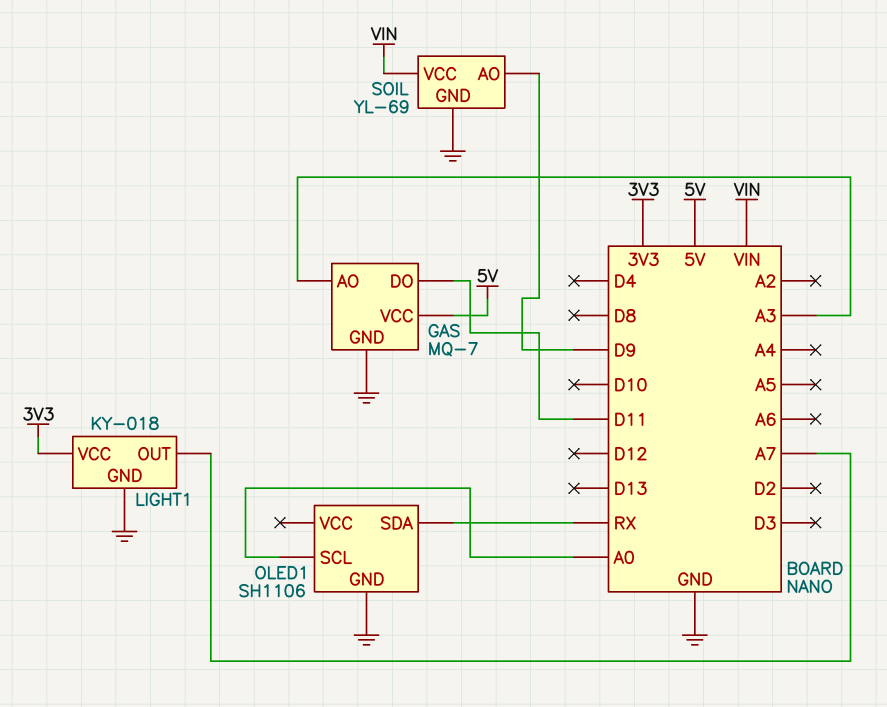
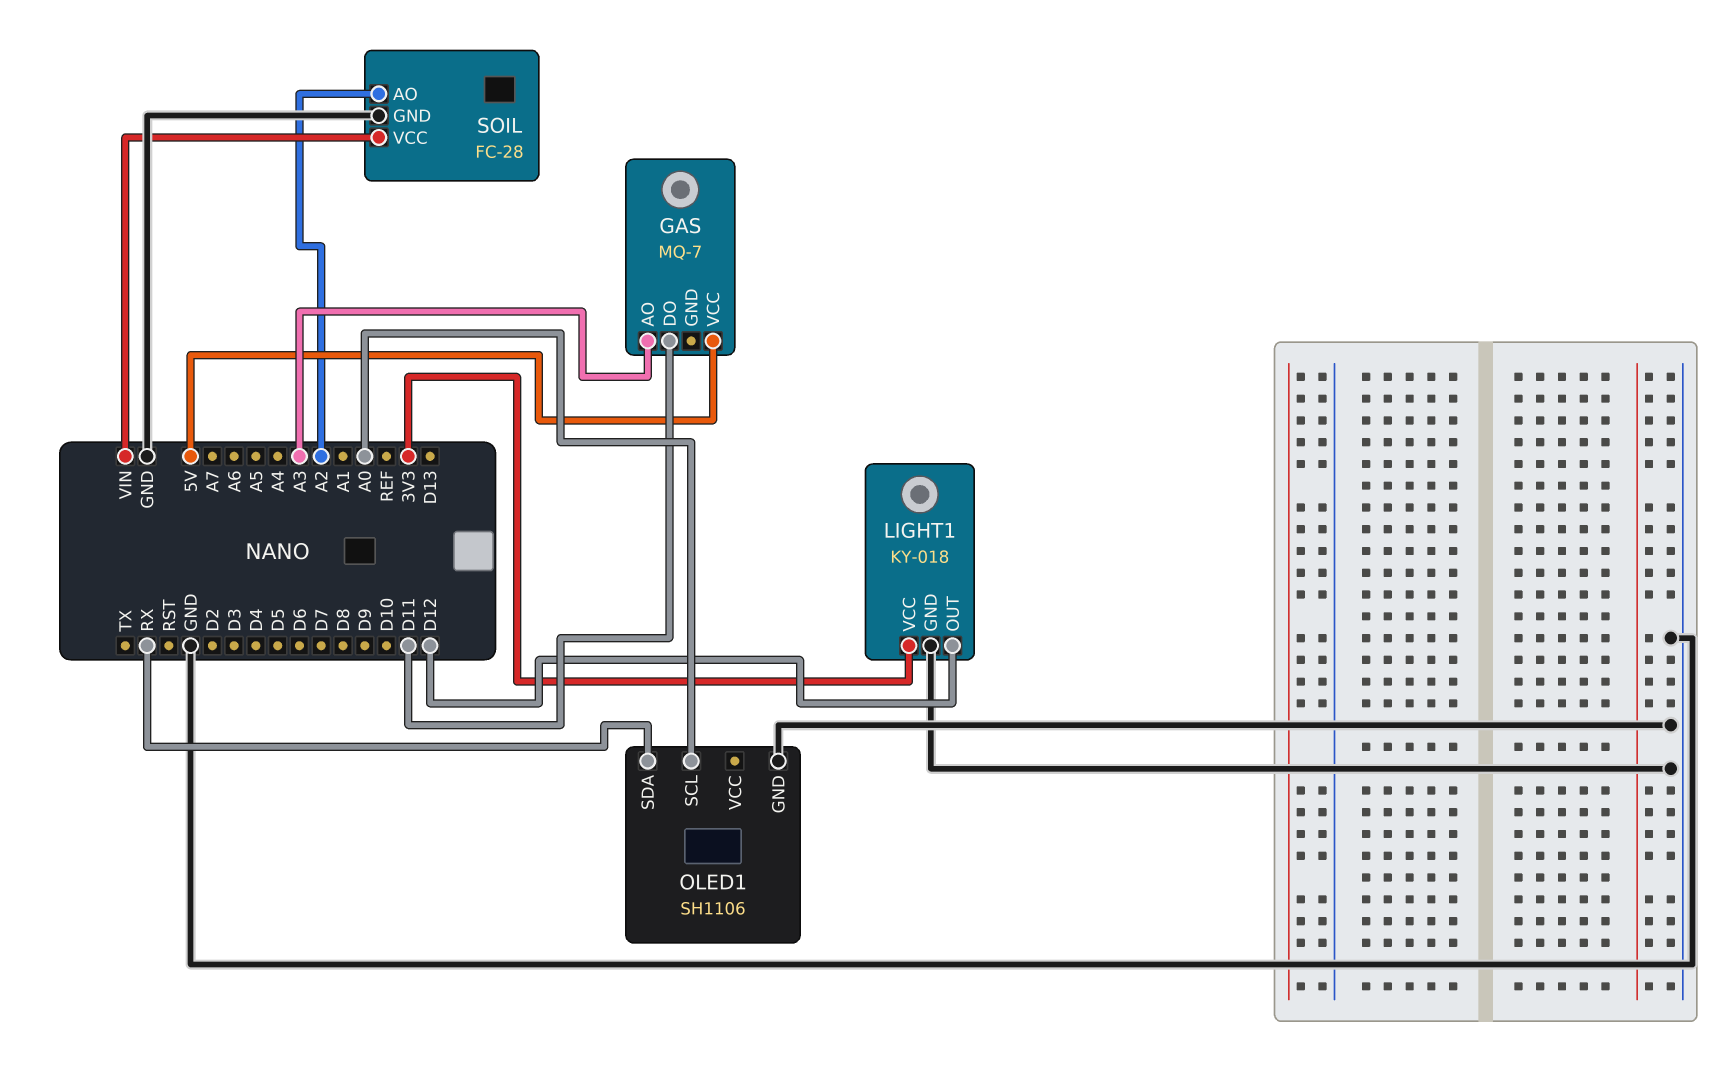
GAS pin GND: GND -> none
LIGHT1 pin OUT: A7 -> D12
SOIL: YL-69 -> FC-28
SOIL pin AO: D9 -> A2

